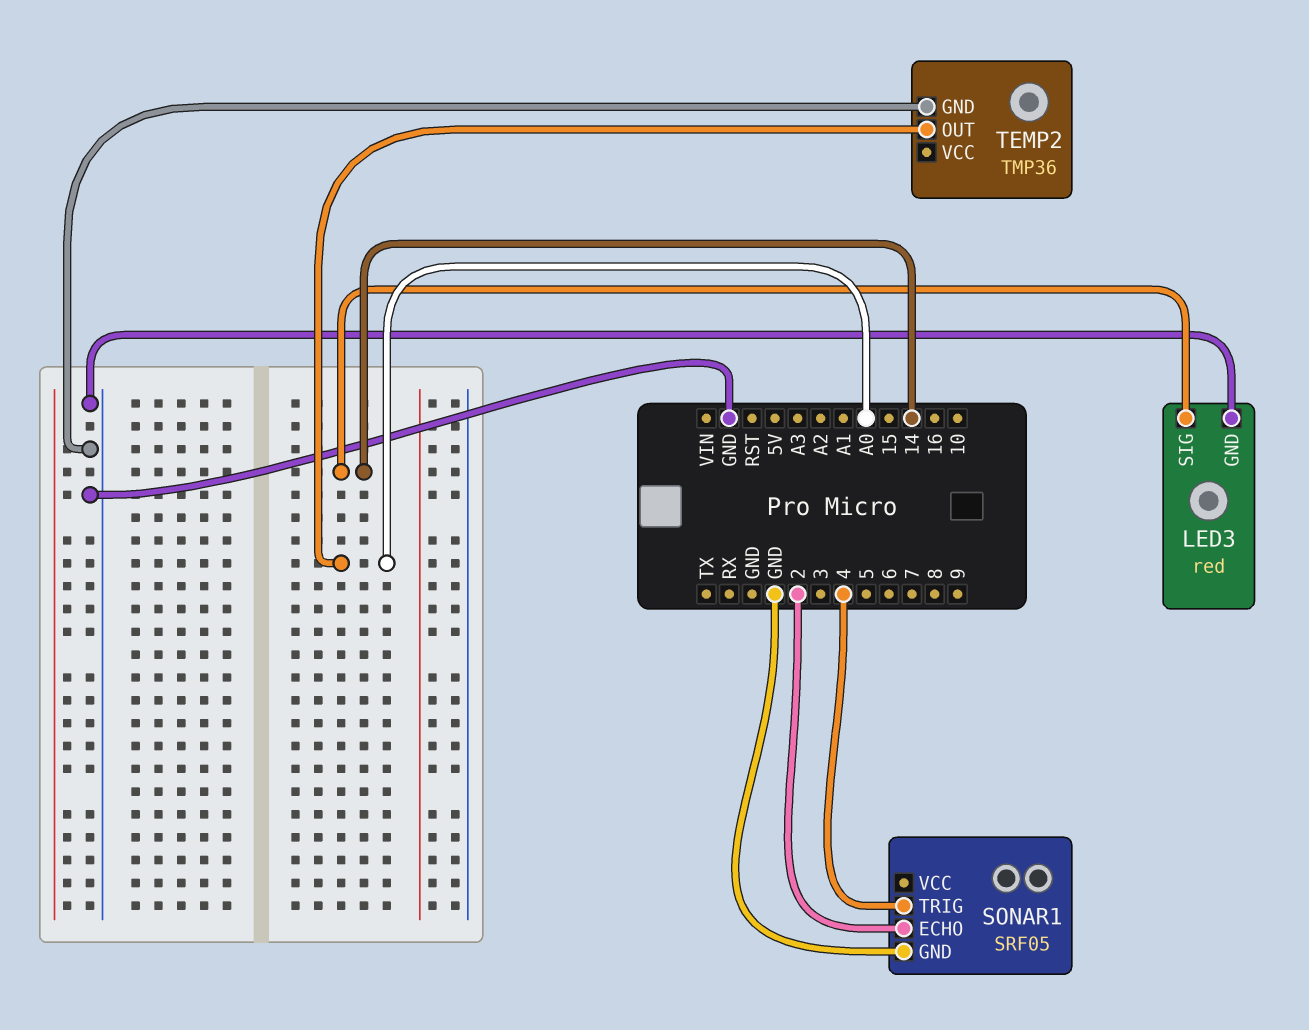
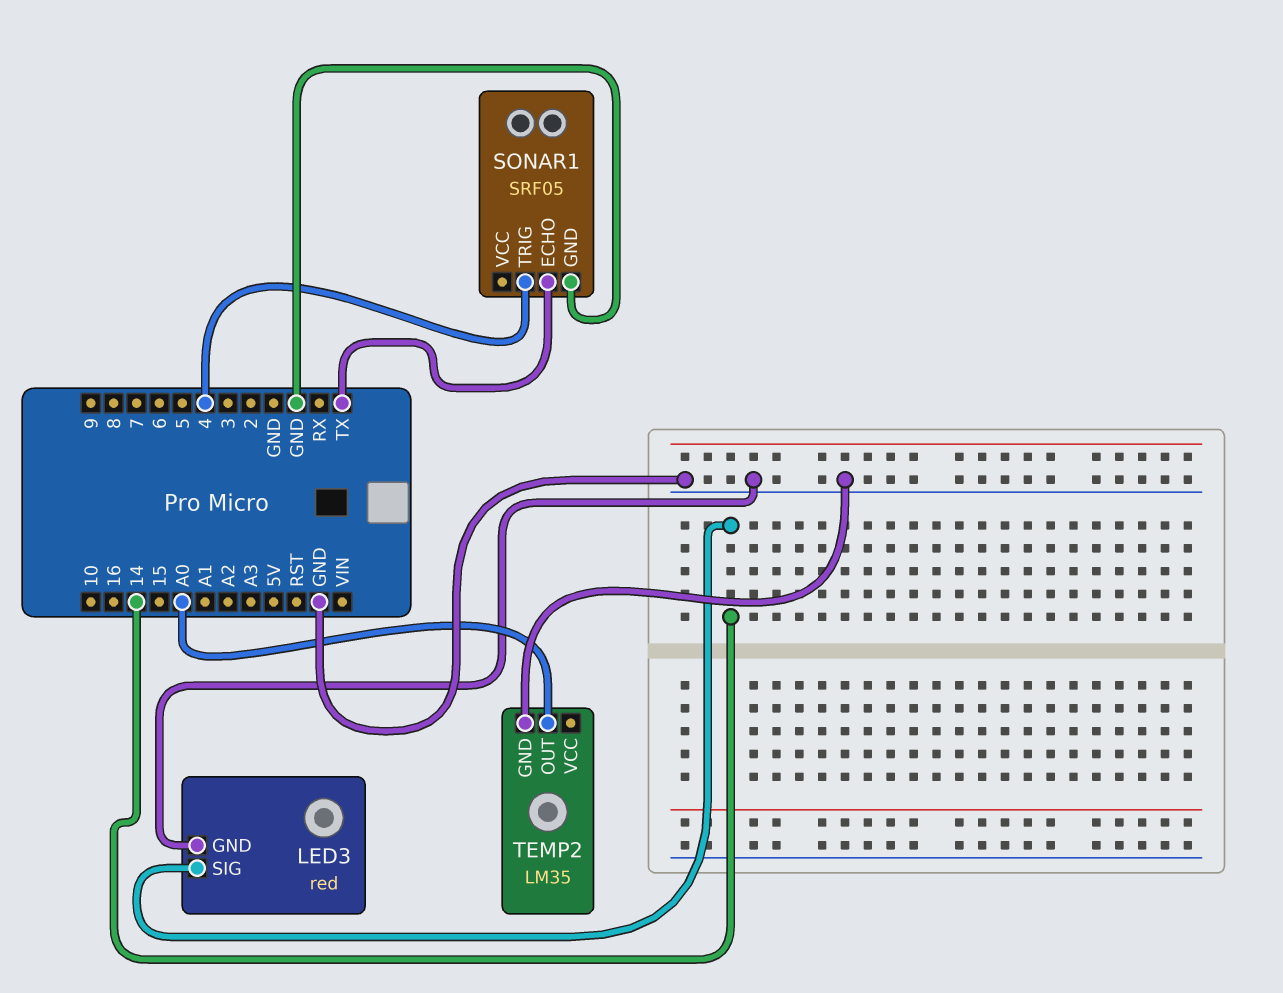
SONAR1 pin ECHO: 2 -> TX
TEMP2: TMP36 -> LM35

